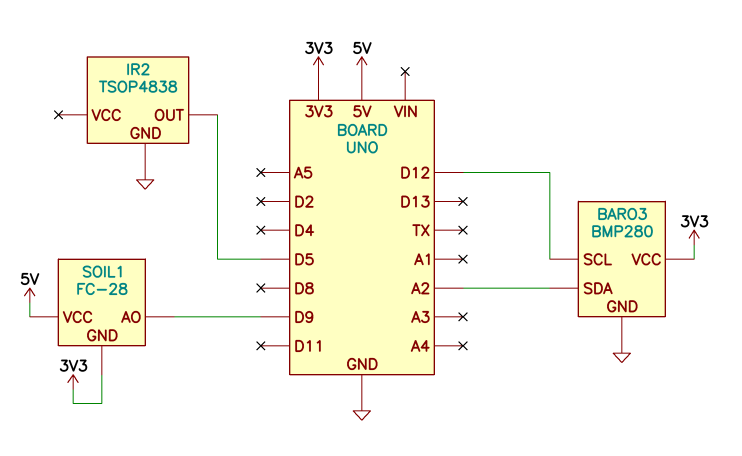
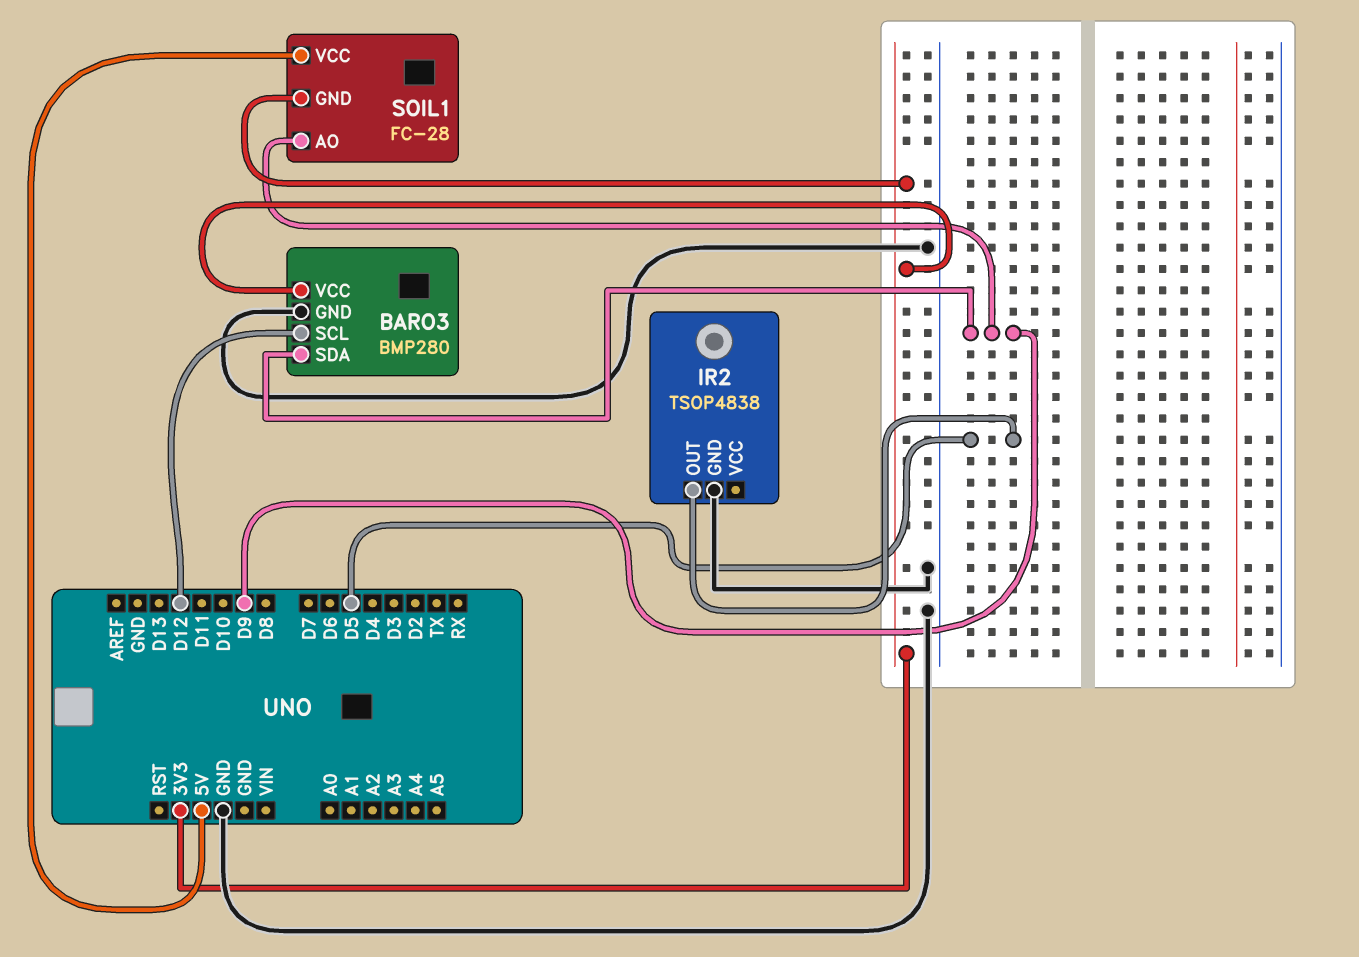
BARO3 pin SDA: A2 -> D9

